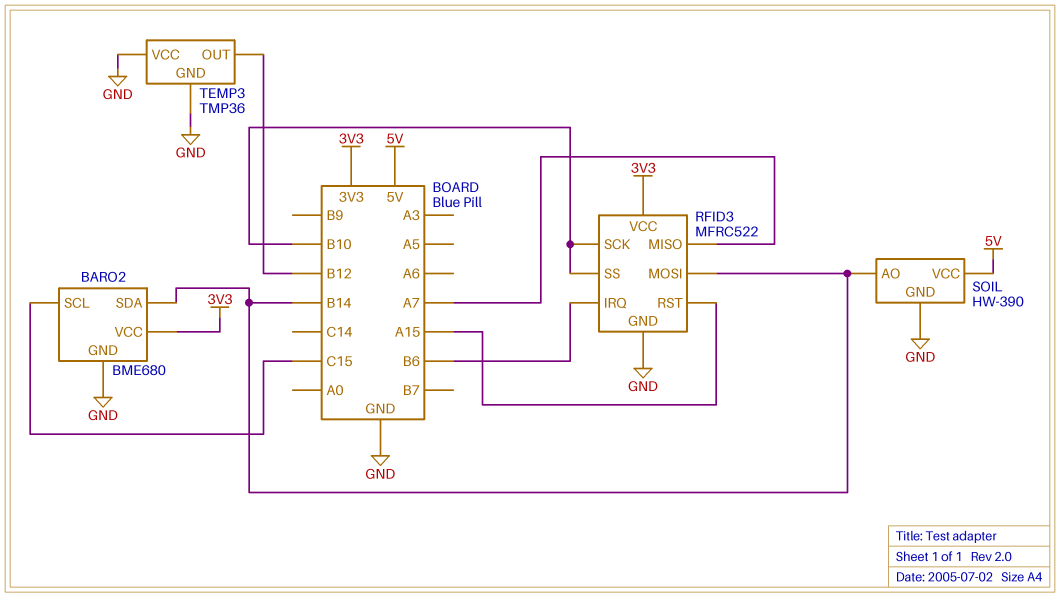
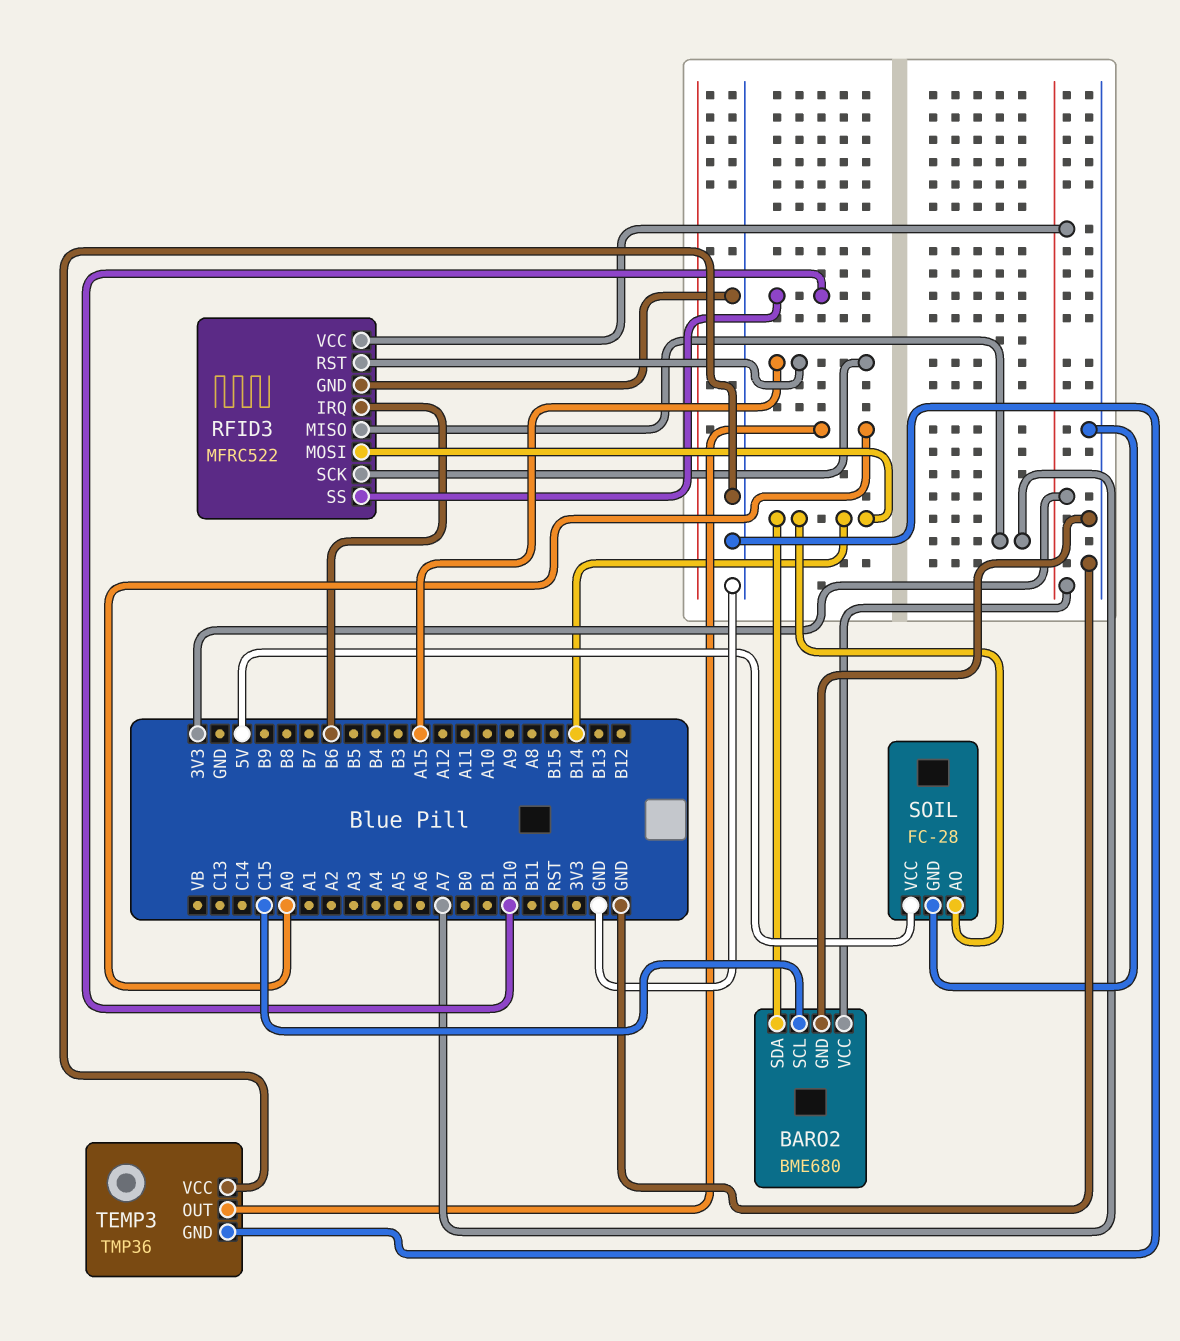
RFID3 pin SCK: B10 -> A15
SOIL: HW-390 -> FC-28
TEMP3 pin OUT: B12 -> A0

